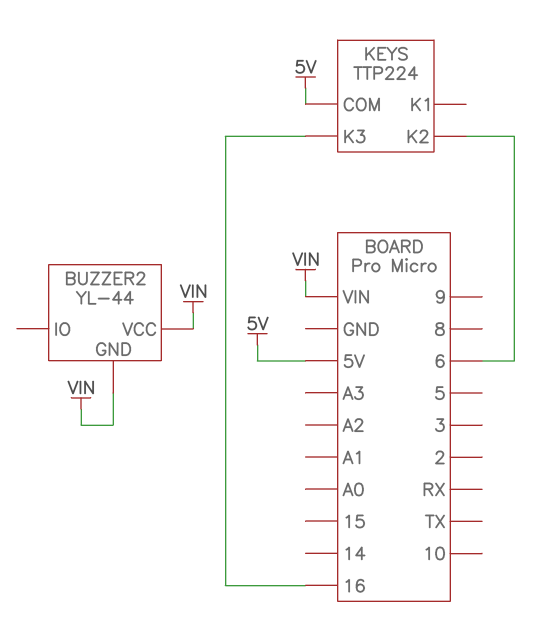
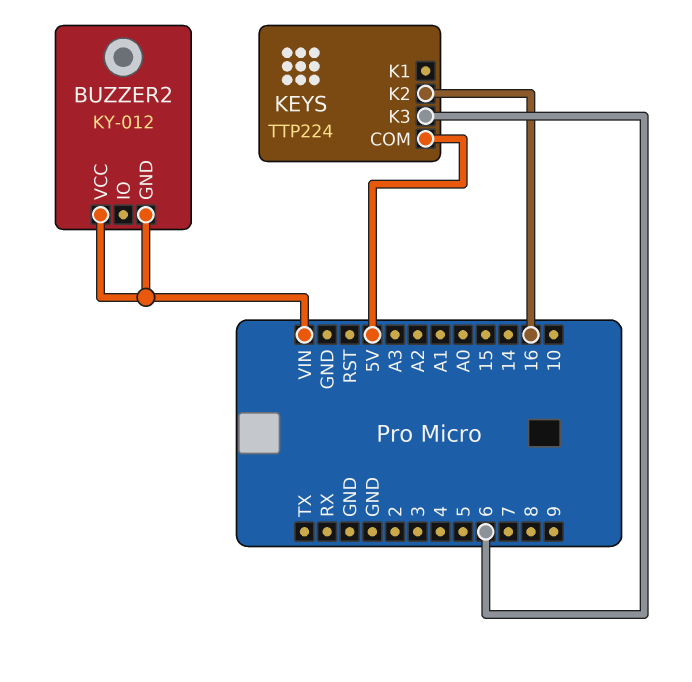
BUZZER2: YL-44 -> KY-012
KEYS pin K2: 6 -> 16
KEYS pin K3: 16 -> 6

